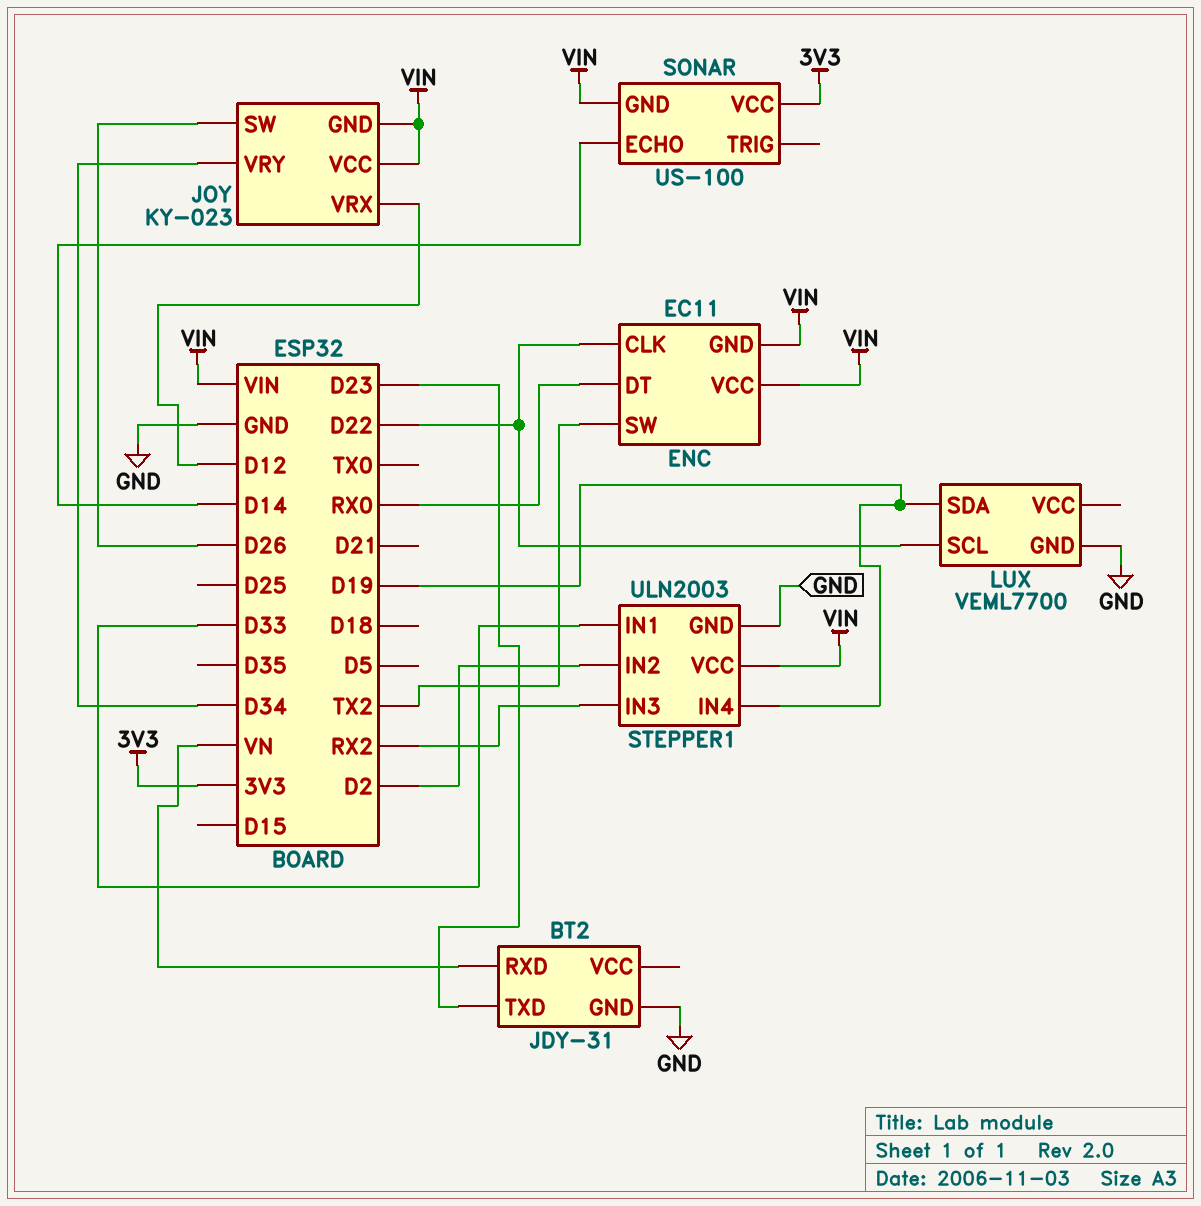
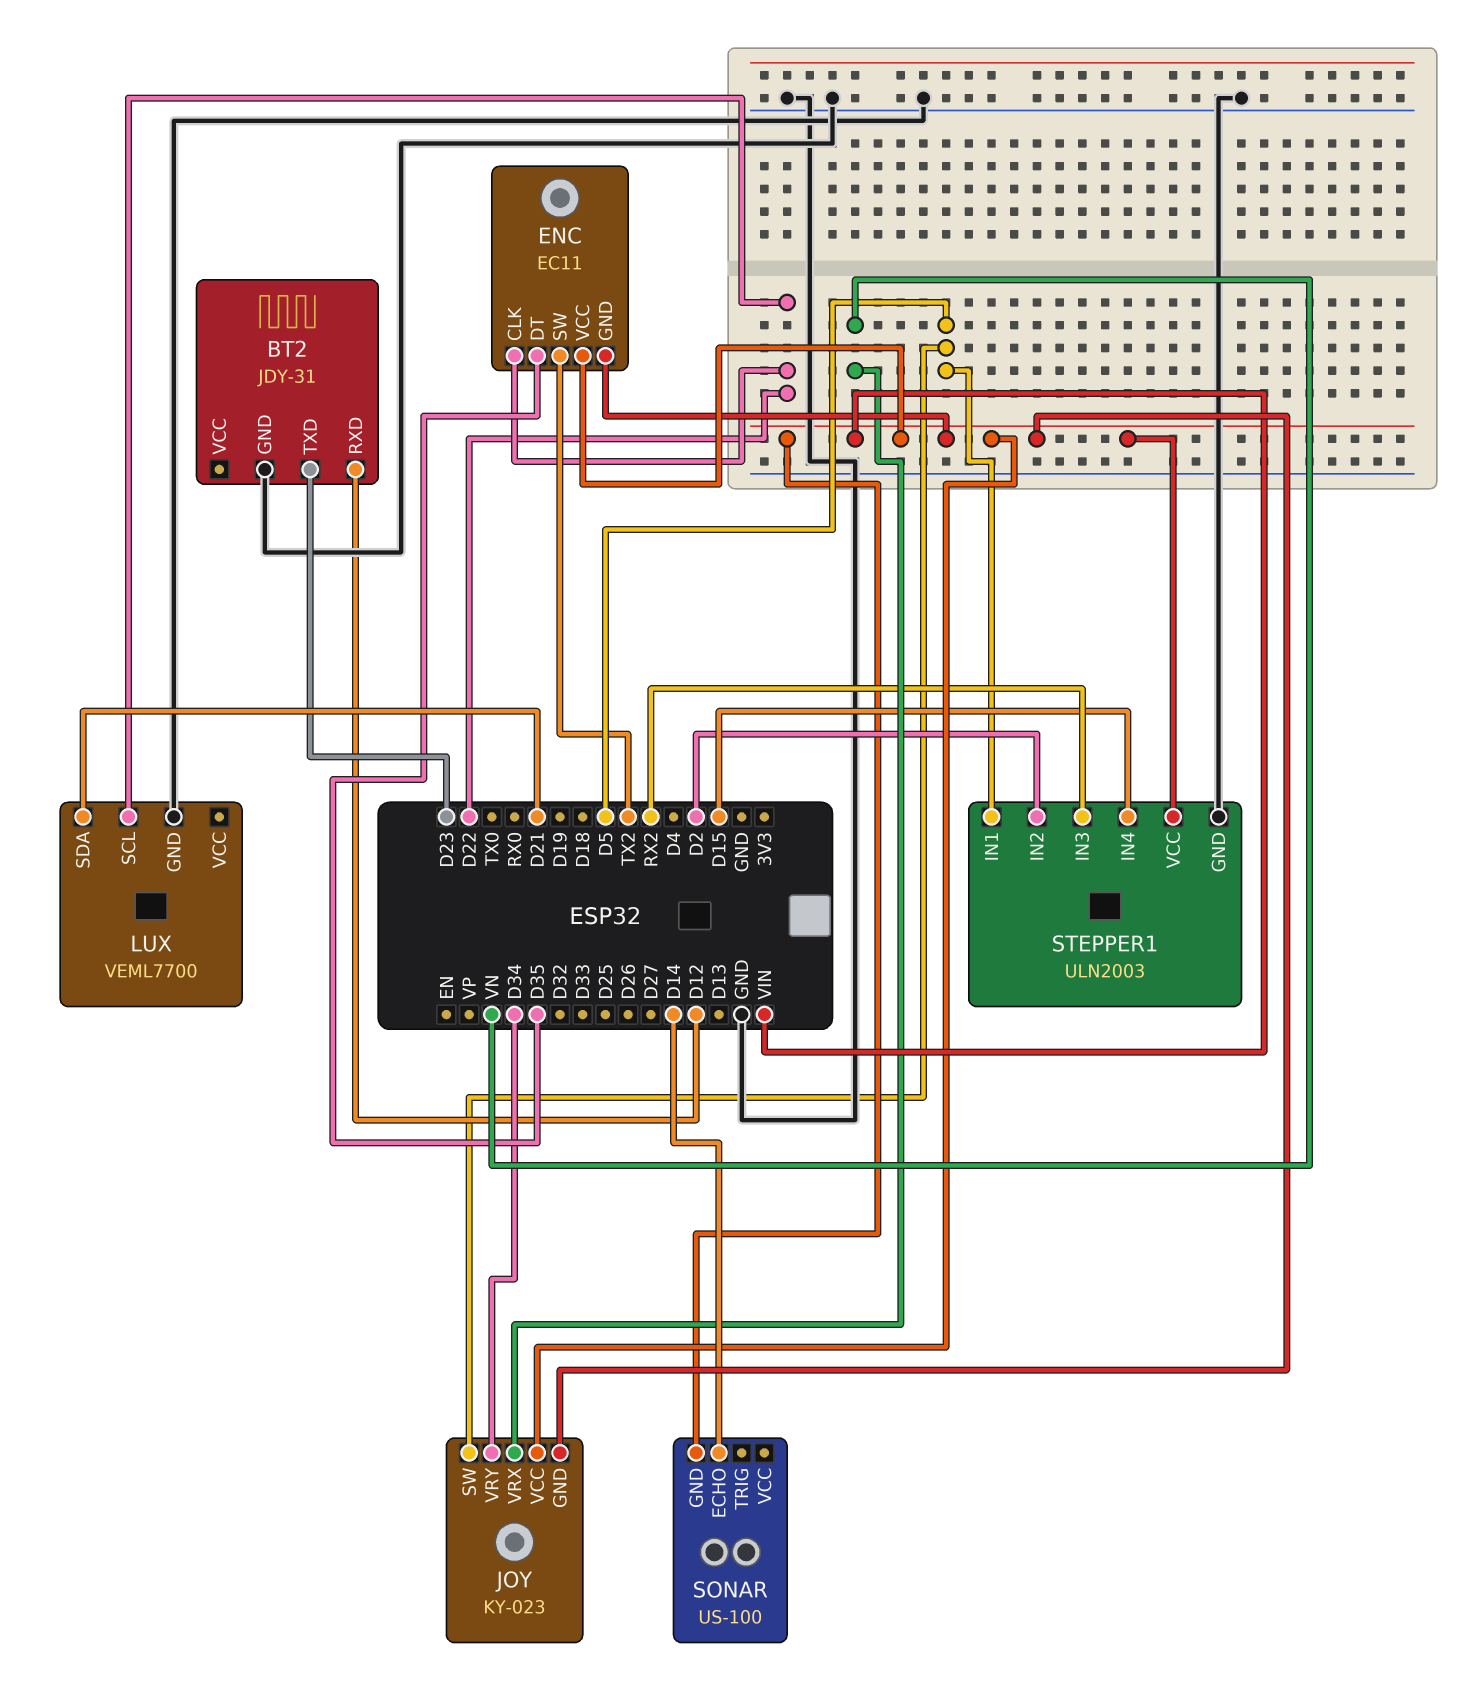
BT2 pin RXD: VN -> D12
ENC pin DT: RX0 -> D35
JOY pin SW: D26 -> D5
JOY pin VRX: D12 -> VN
LUX pin SDA: D19 -> D21
SONAR pin VCC: 3V3 -> none
STEPPER1 pin IN1: D33 -> D5
STEPPER1 pin IN4: D19 -> D15

